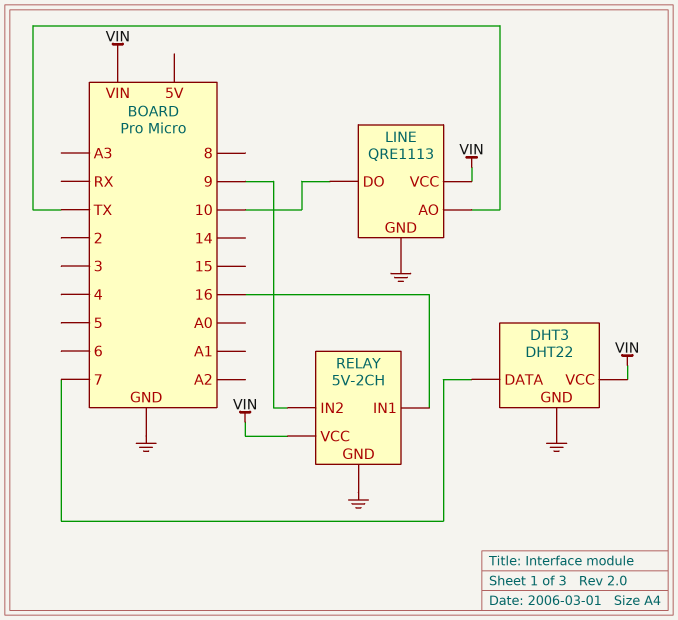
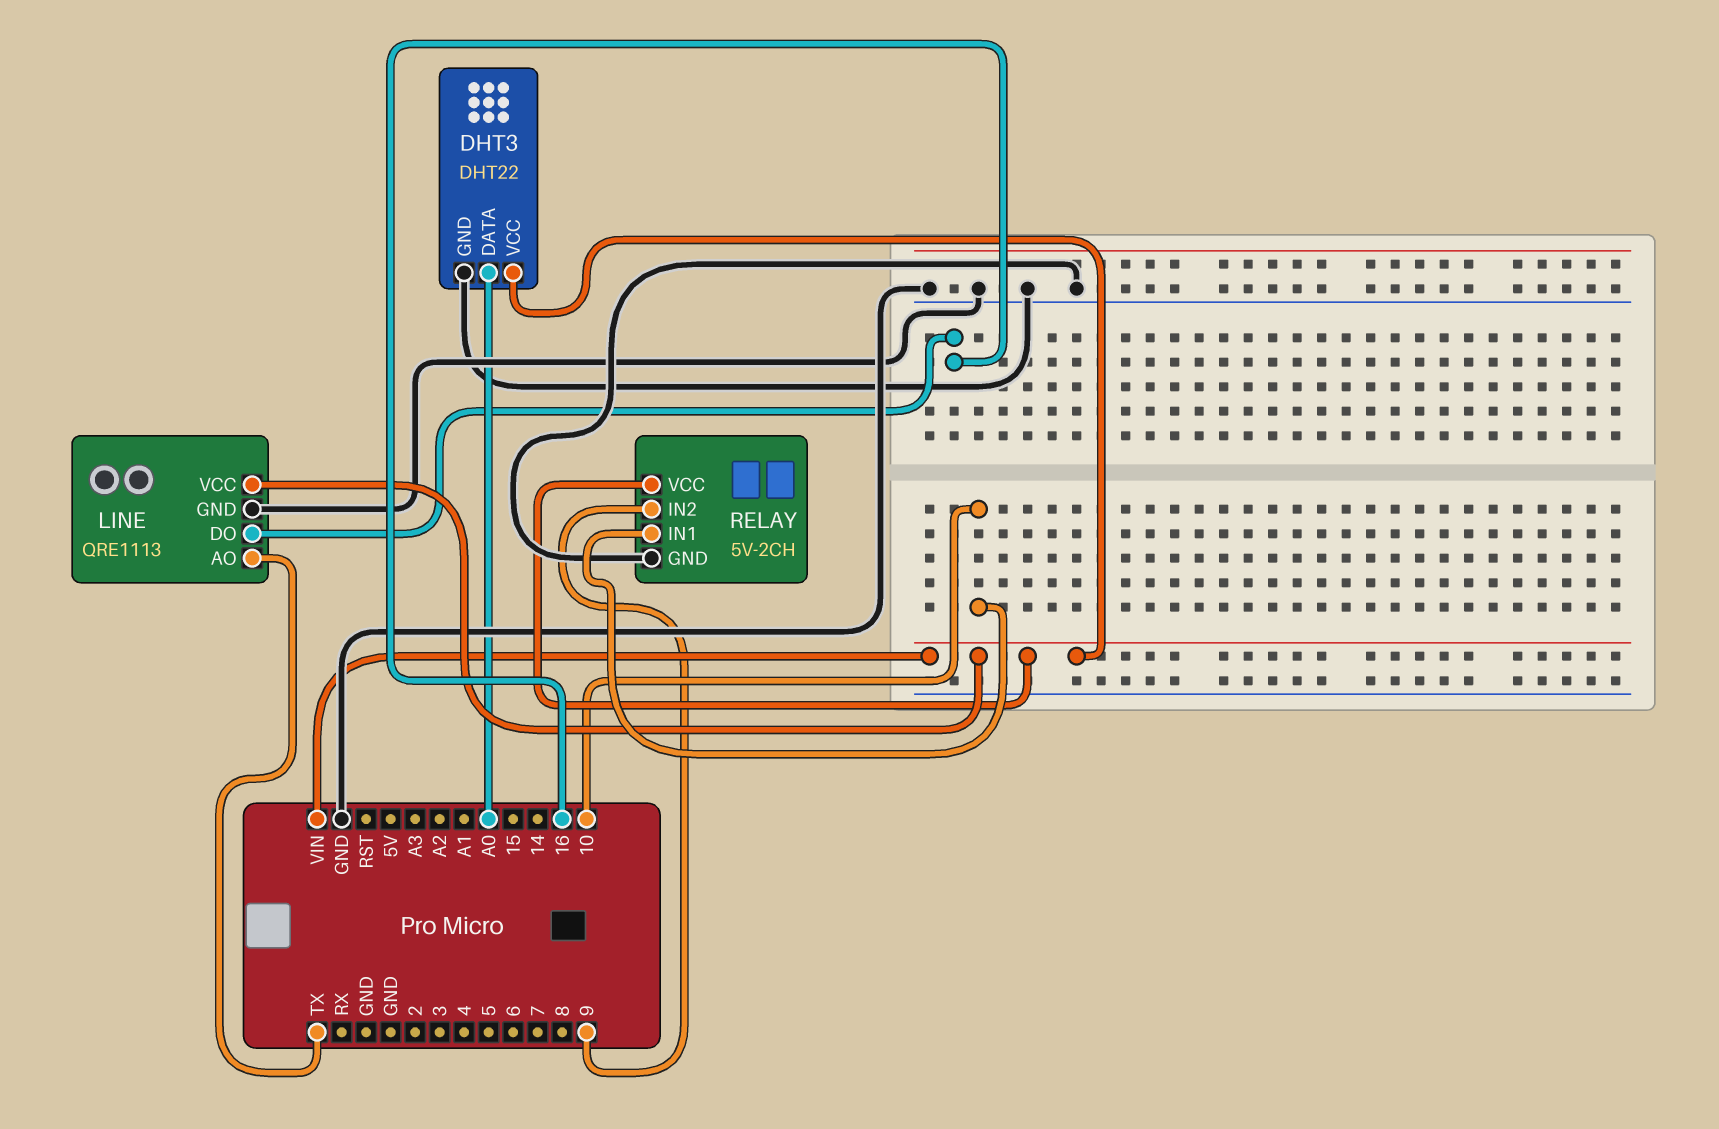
DHT3 pin DATA: 7 -> A0
LINE pin DO: 10 -> 16
RELAY pin IN1: 16 -> 10

